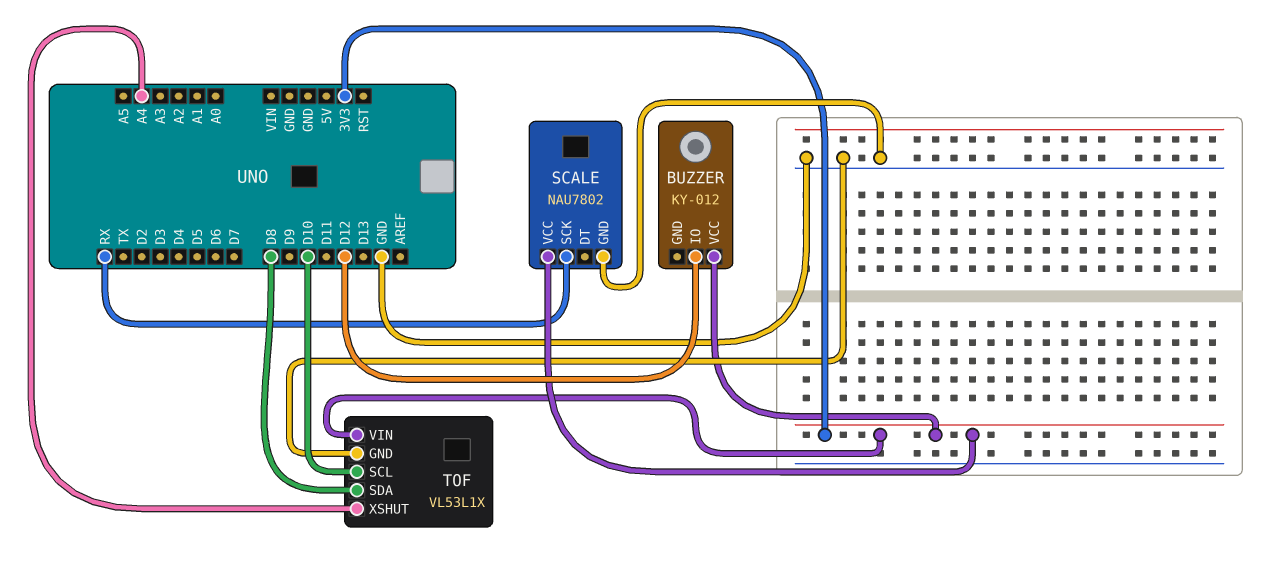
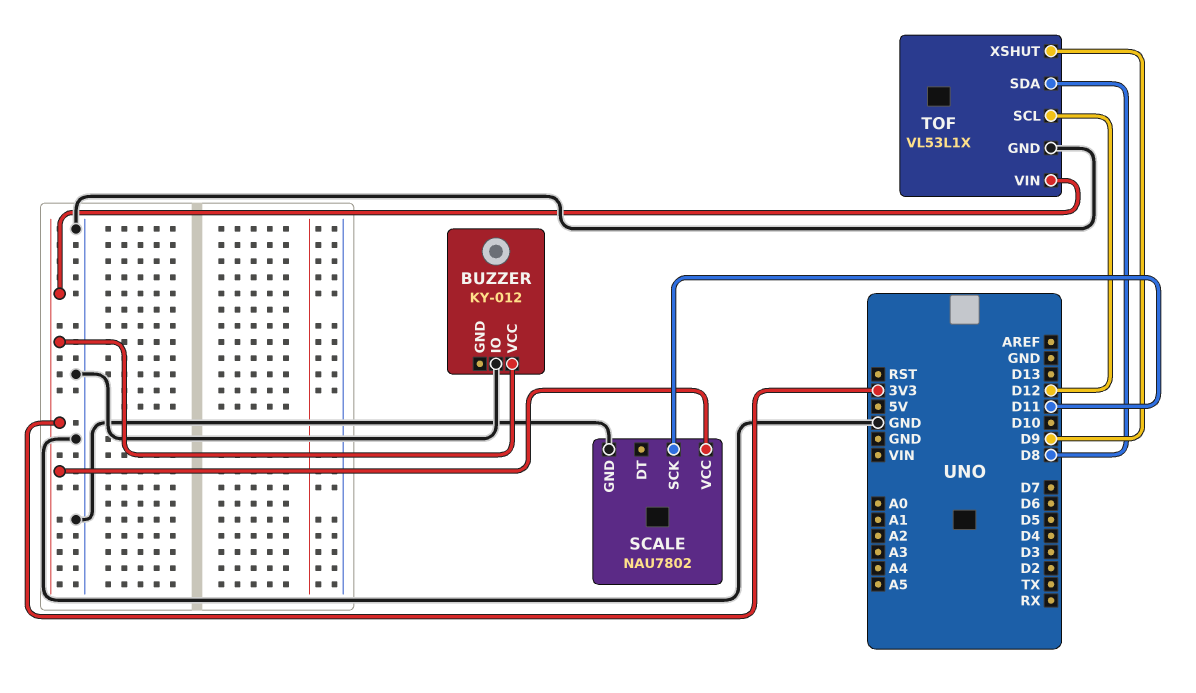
BUZZER pin IO: D12 -> GND
SCALE pin SCK: RX -> D11
TOF pin SCL: D10 -> D12
TOF pin XSHUT: A4 -> D9

